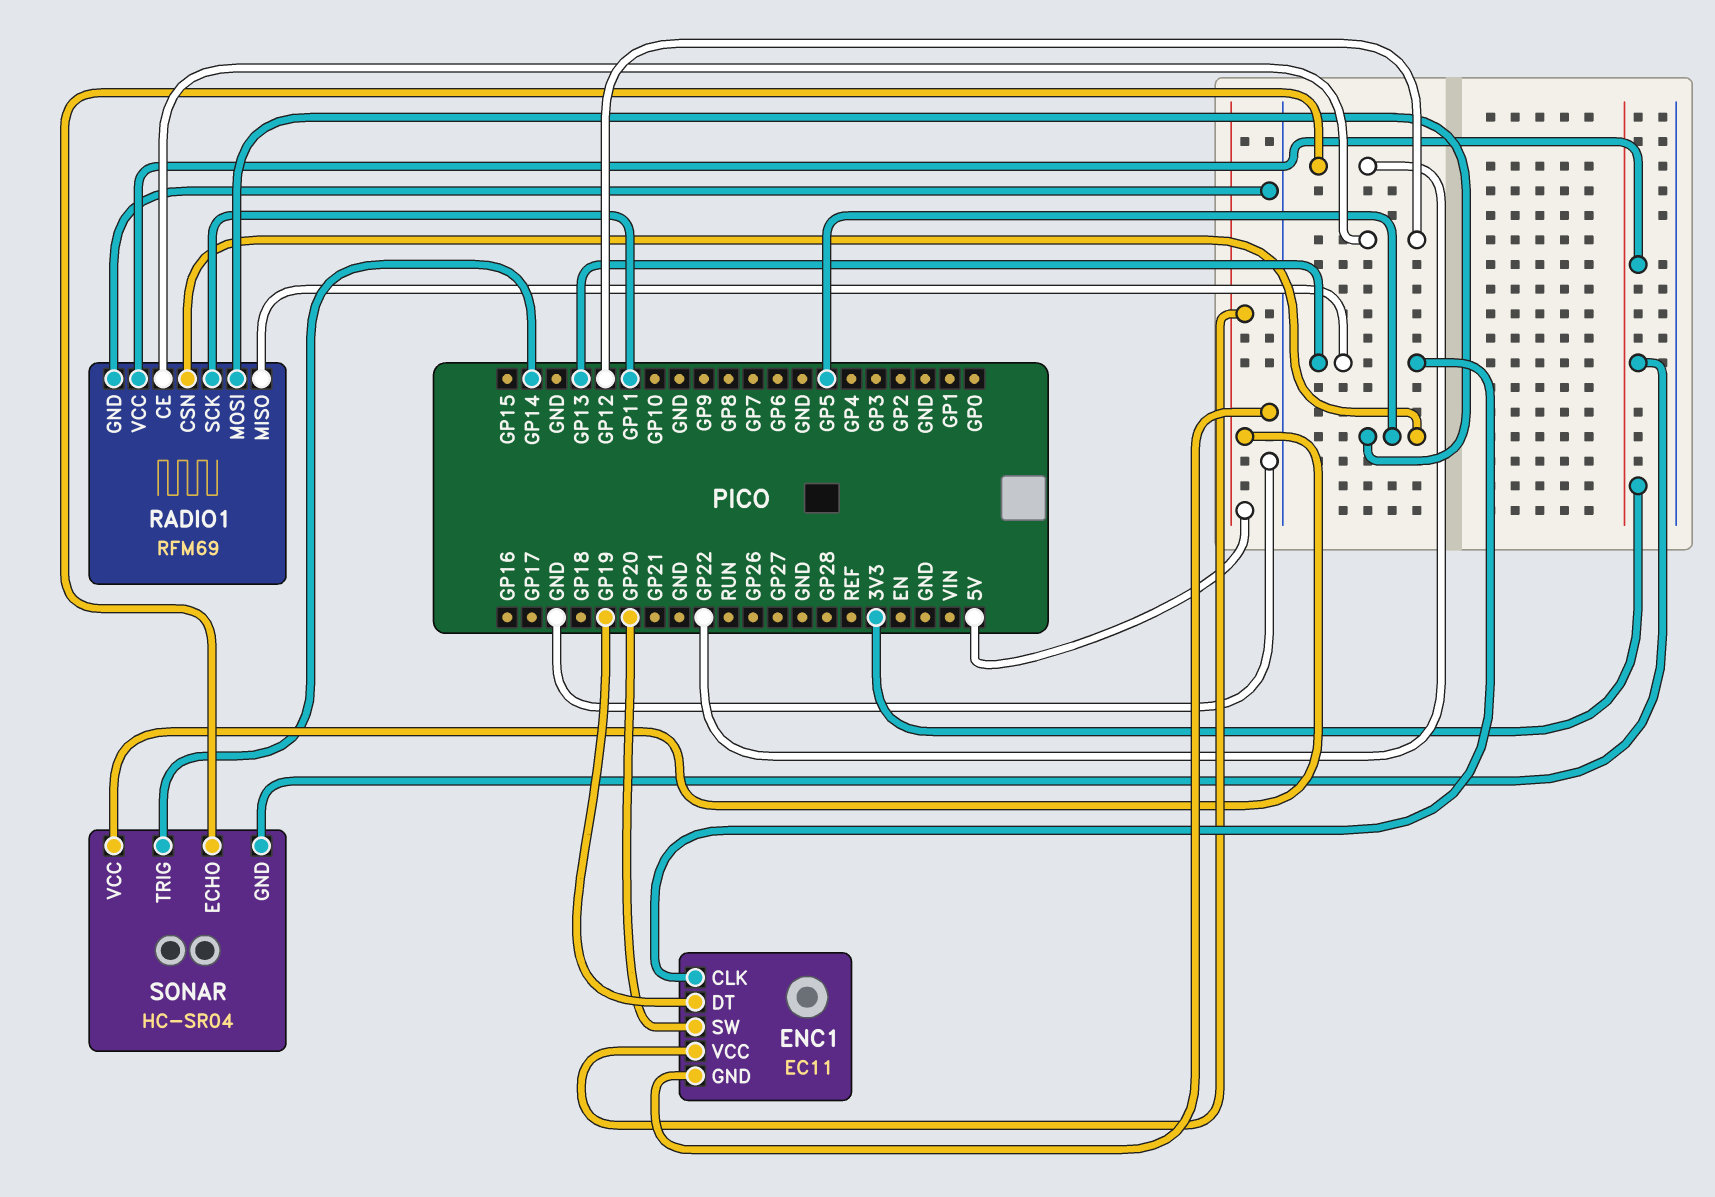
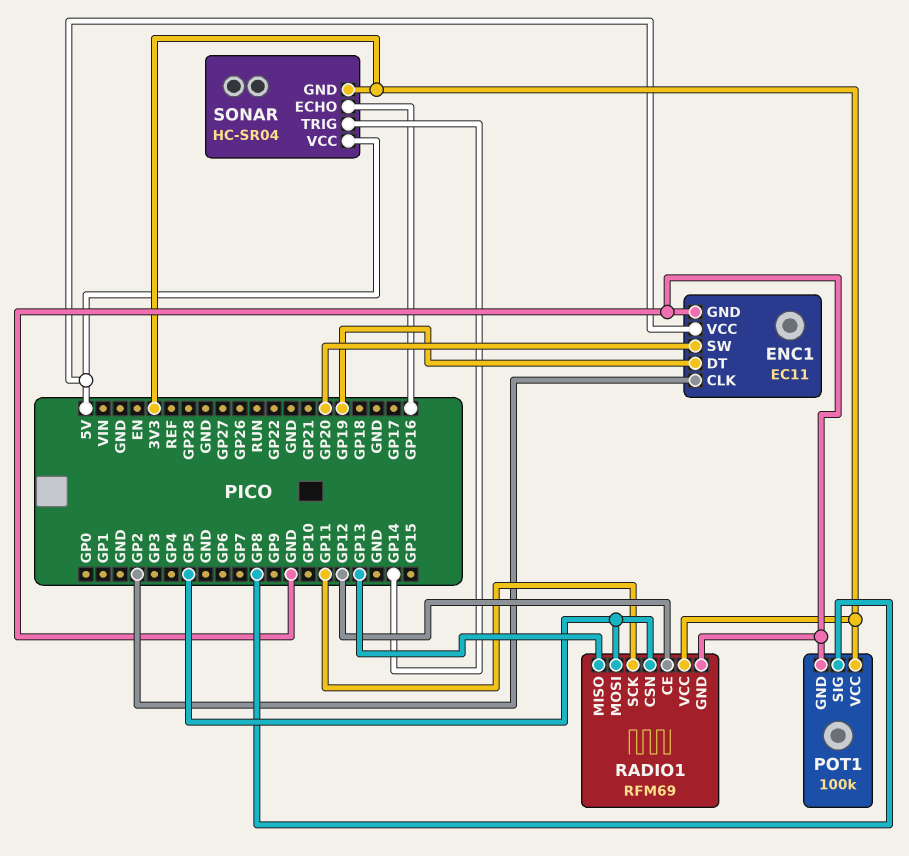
ENC1 pin CLK: GP13 -> GP2
POT1: none -> 100k
POT1 pin GND: none -> GND
POT1 pin SIG: none -> GP8
POT1 pin VCC: none -> 3V3
SONAR pin ECHO: GP22 -> GP16

